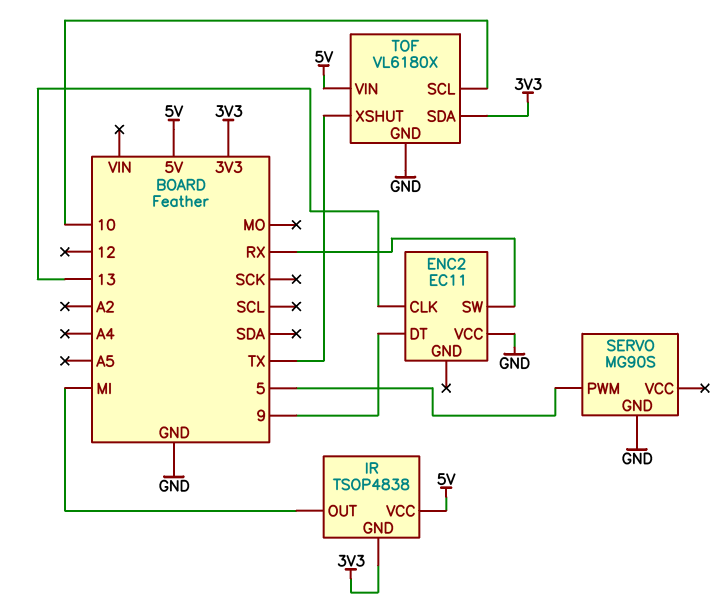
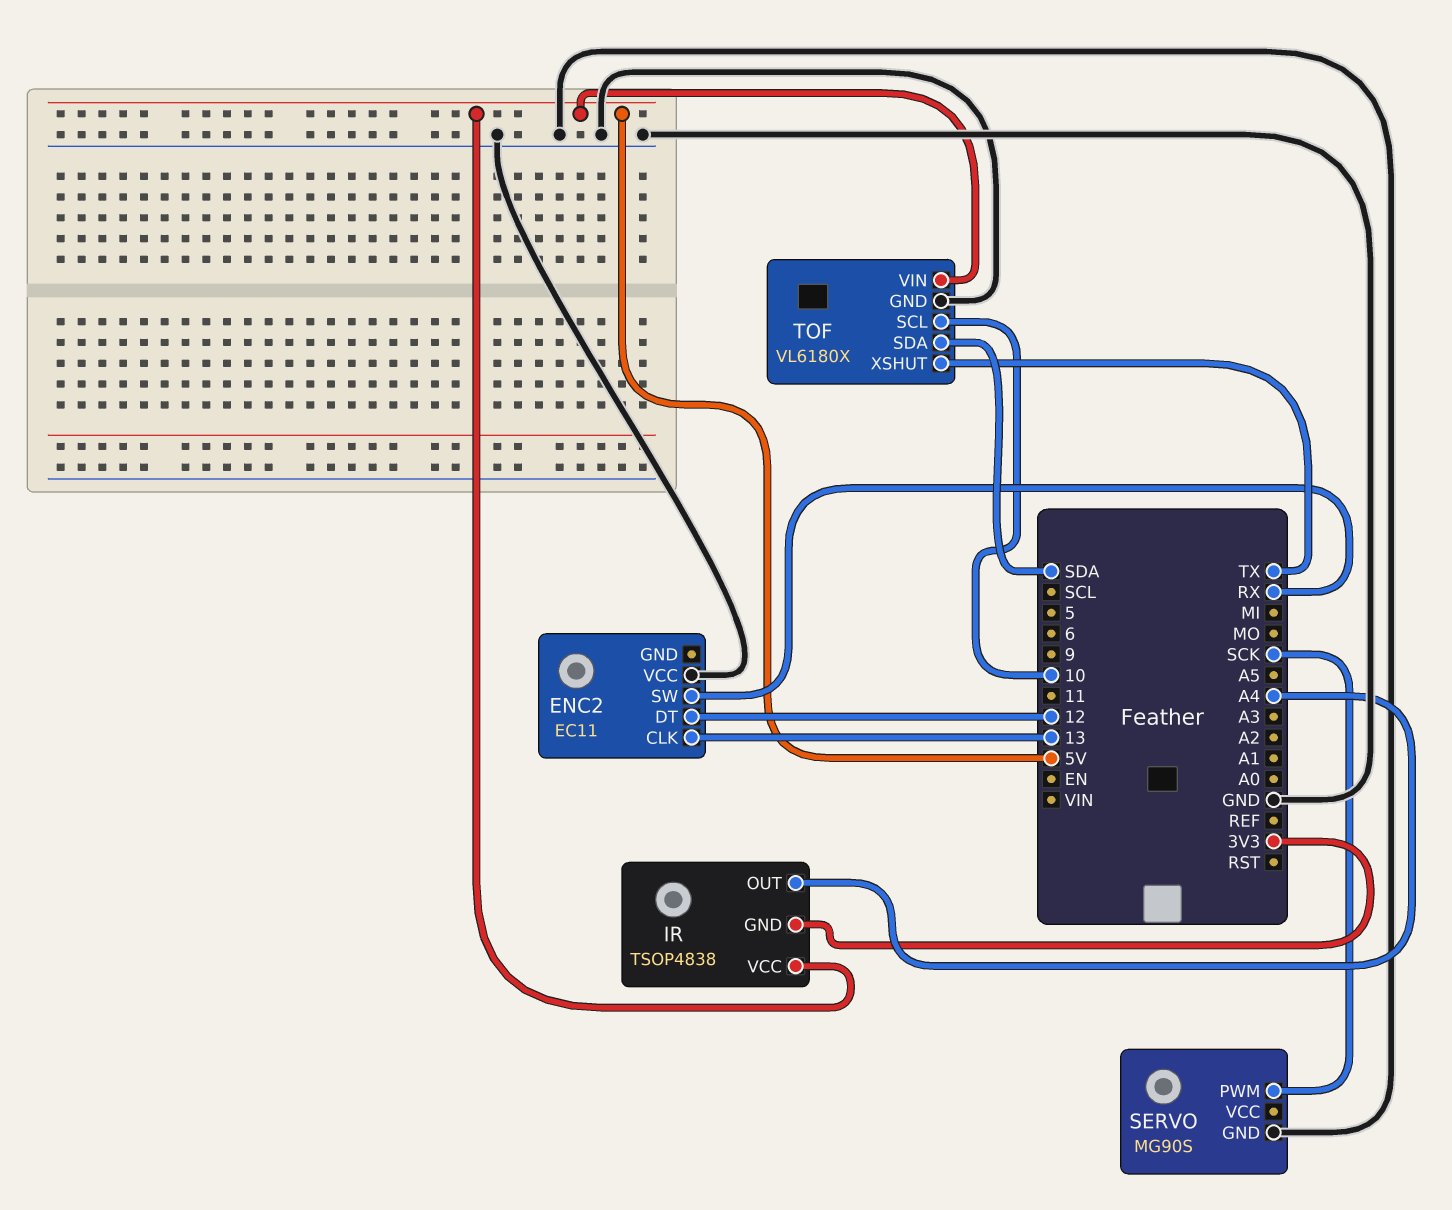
ENC2 pin DT: 9 -> 12
IR pin OUT: MI -> A4
SERVO pin PWM: 5 -> SCK
TOF pin SDA: 3V3 -> SDA

